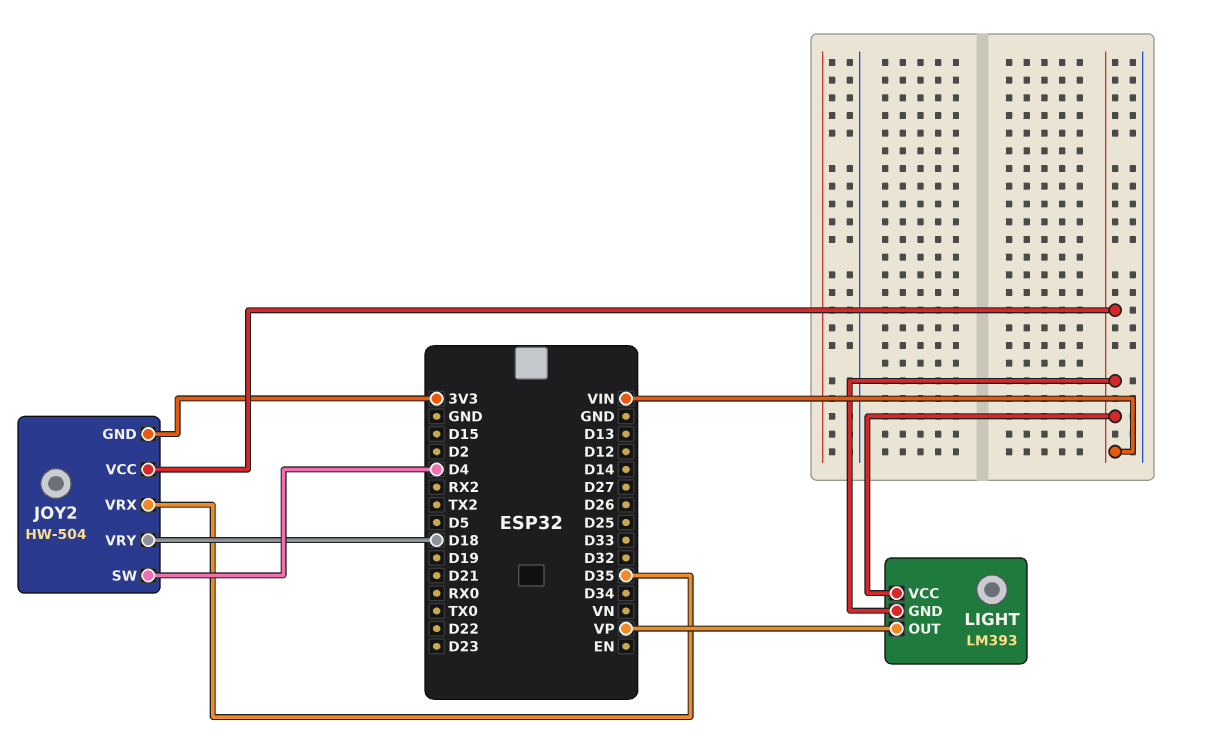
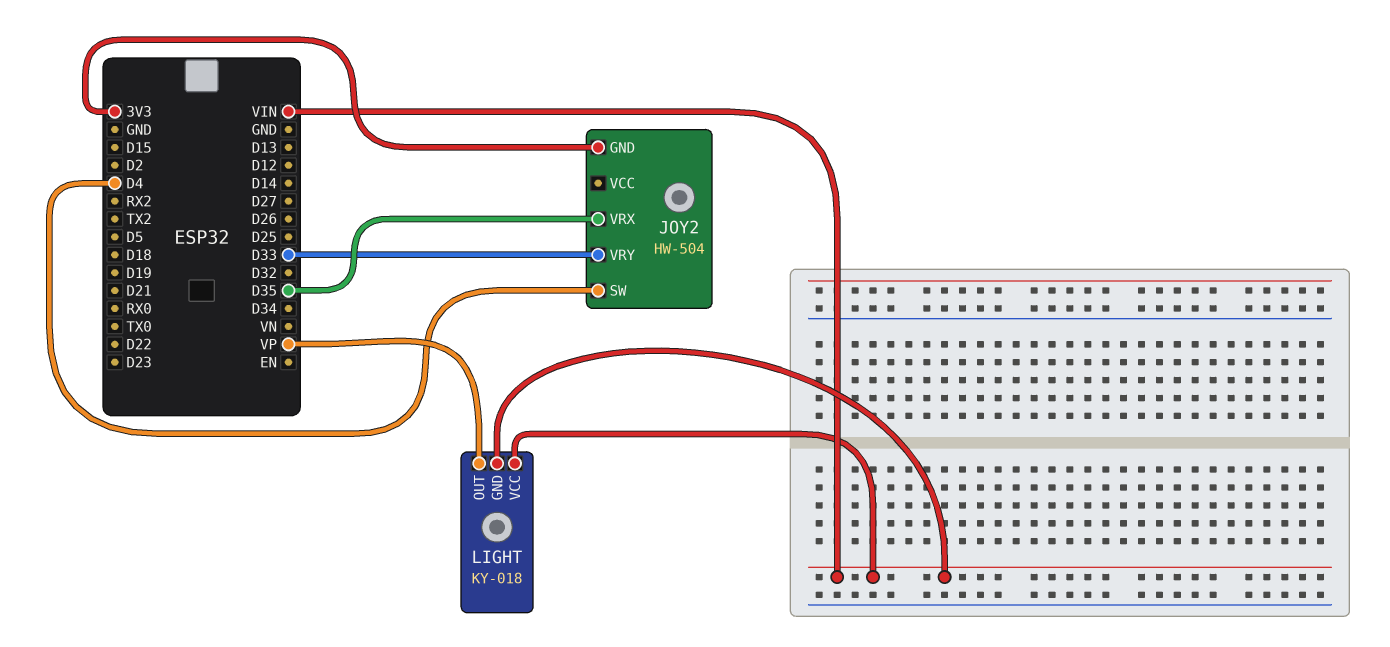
JOY2 pin VCC: VIN -> none
JOY2 pin VRY: D18 -> D33
LIGHT: LM393 -> KY-018

